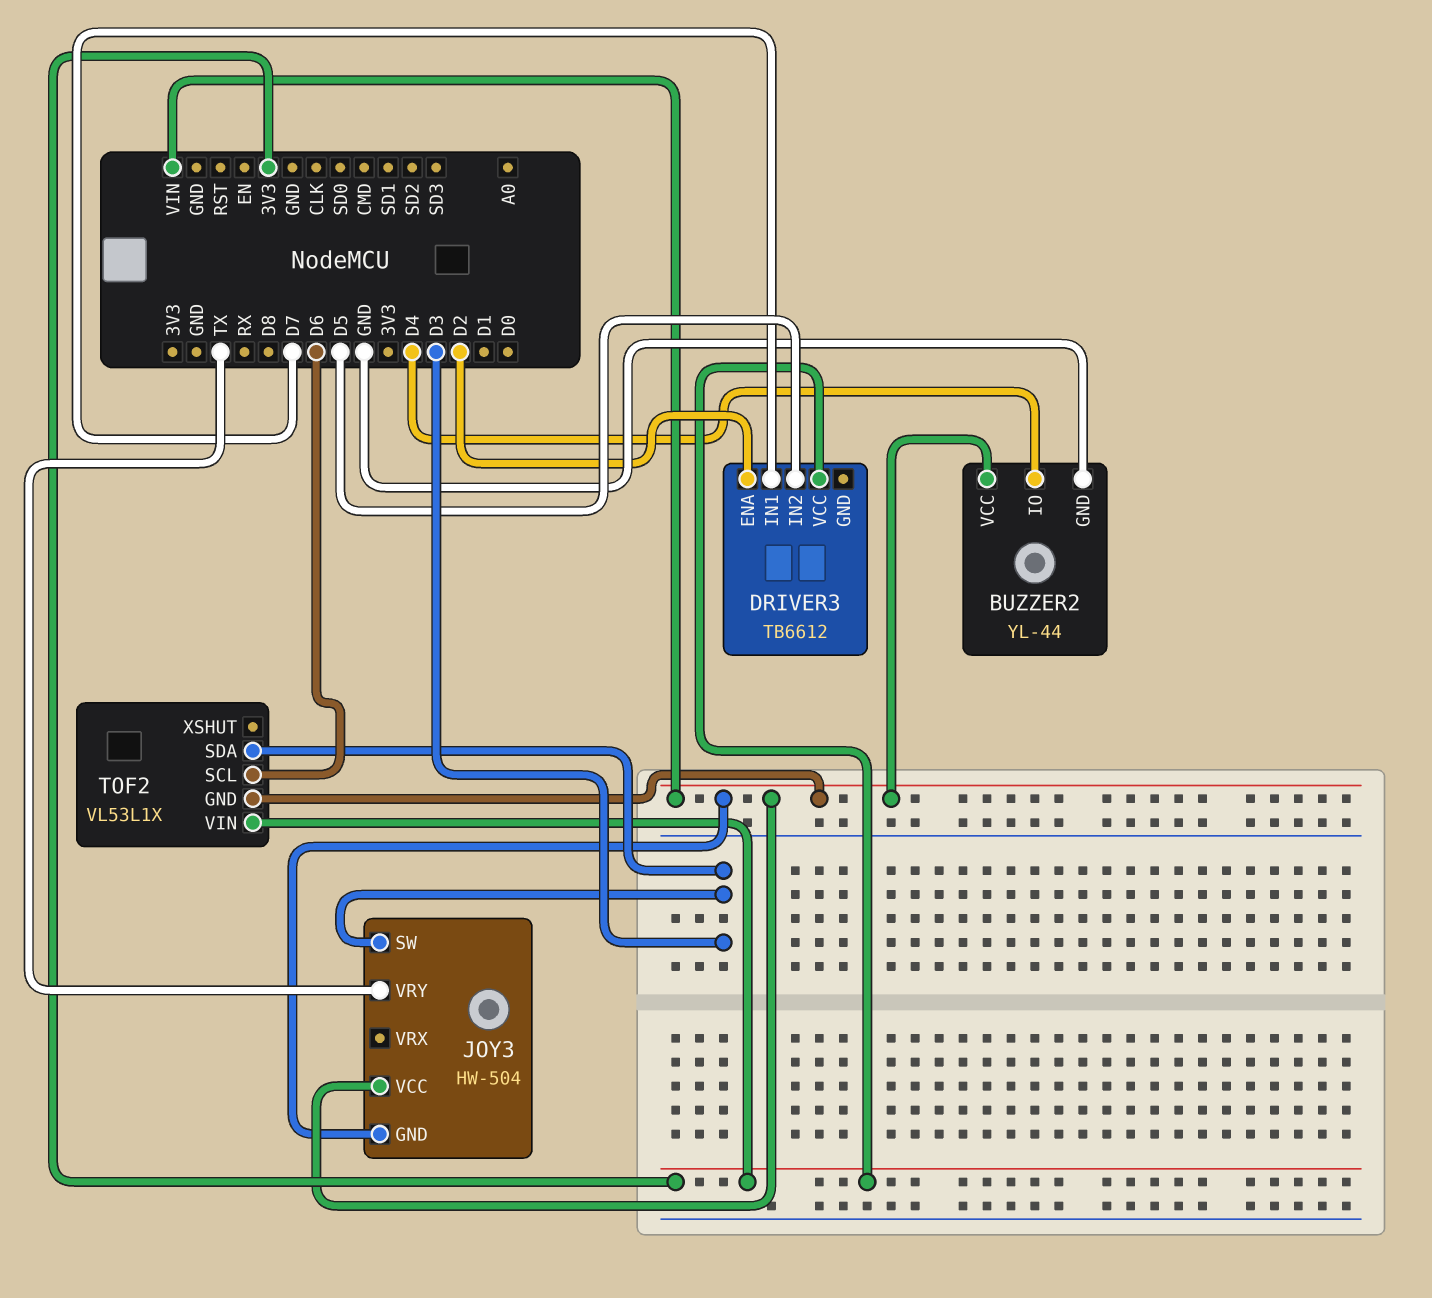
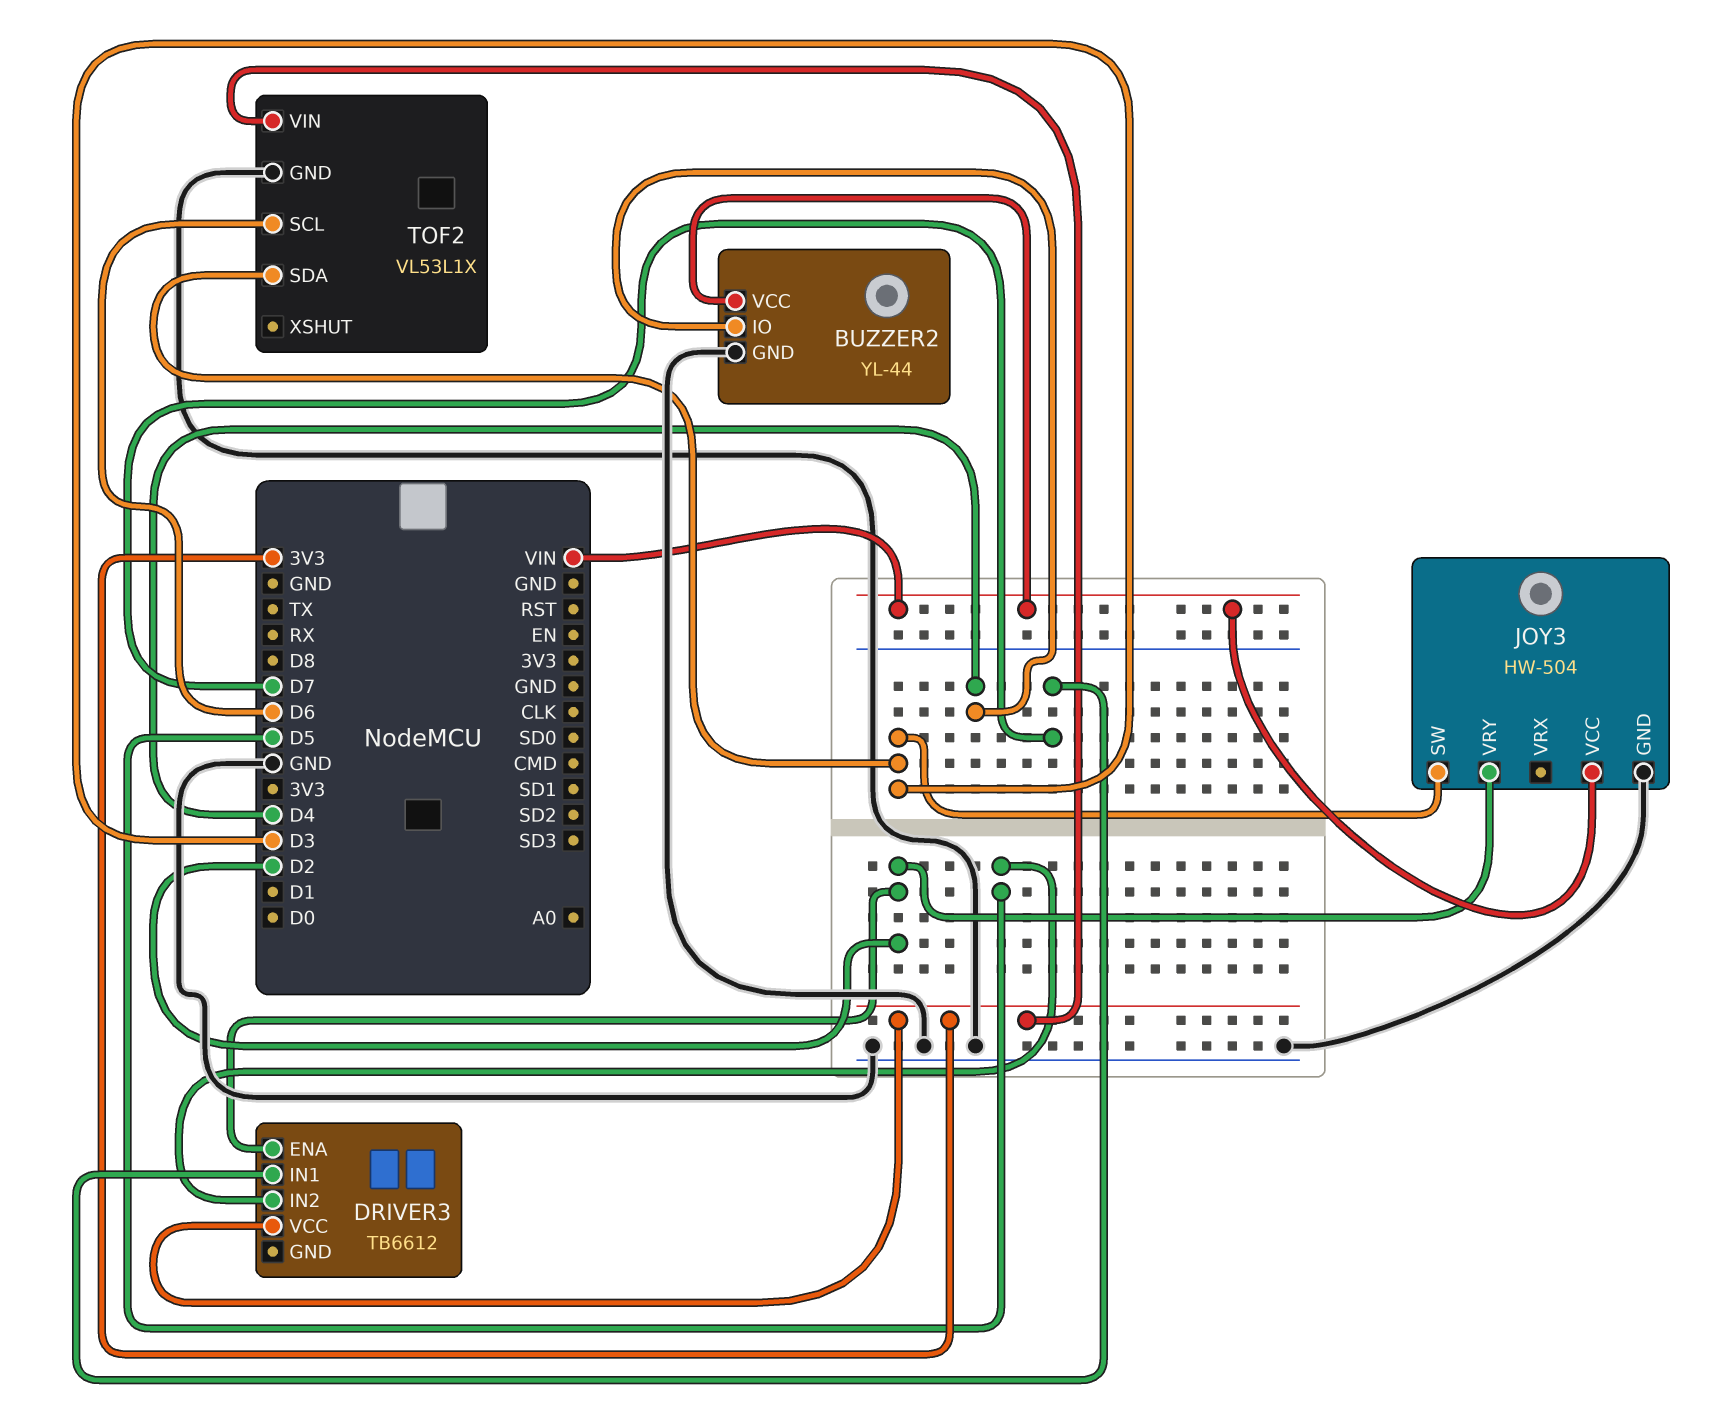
JOY3 pin GND: VIN -> GND
JOY3 pin VRY: TX -> D2
TOF2 pin GND: VIN -> GND

